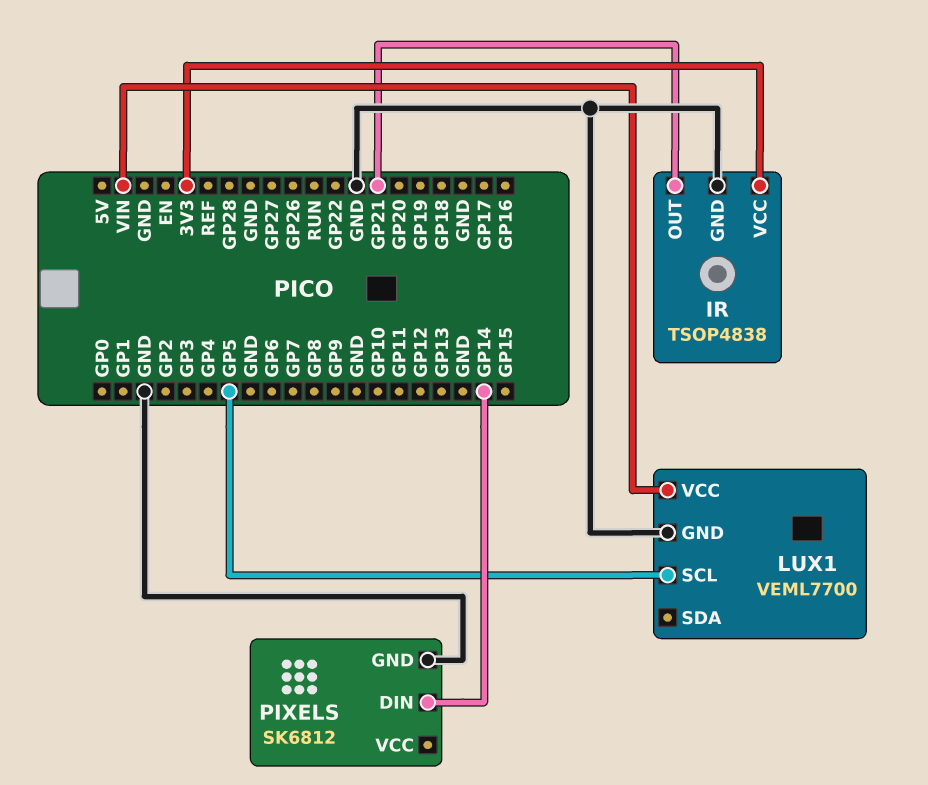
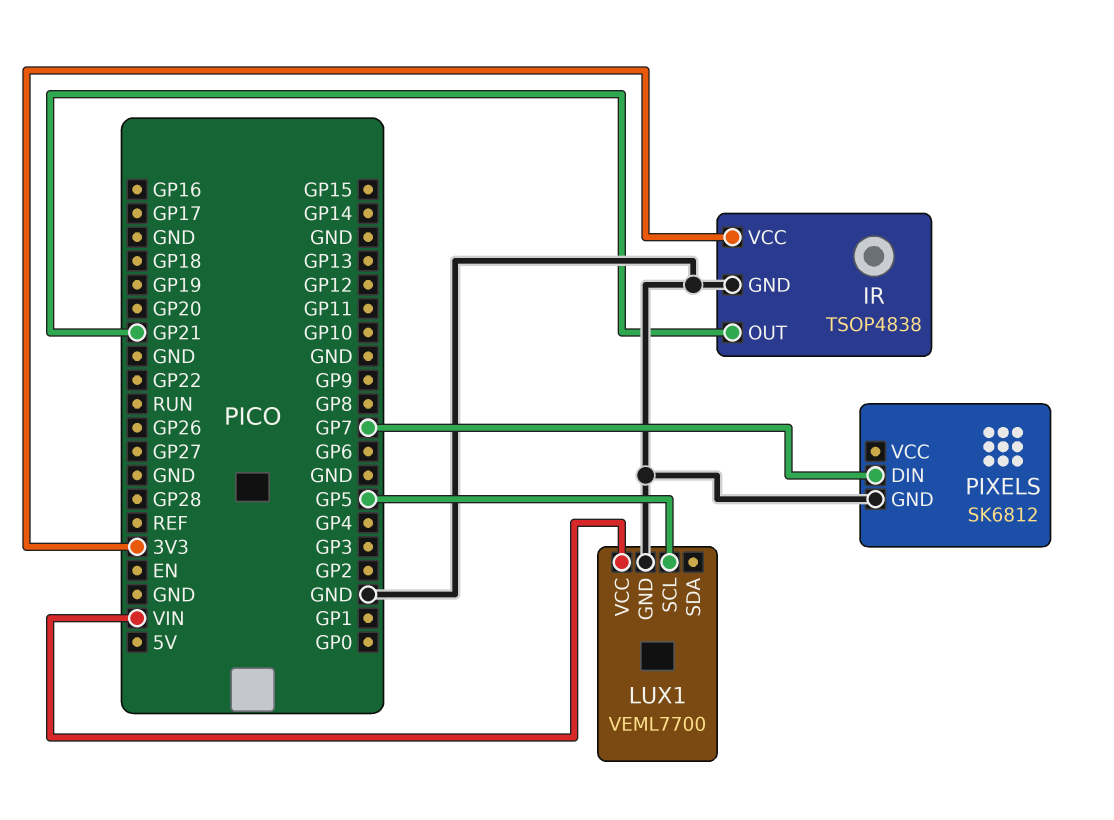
PIXELS pin DIN: GP14 -> GP7

